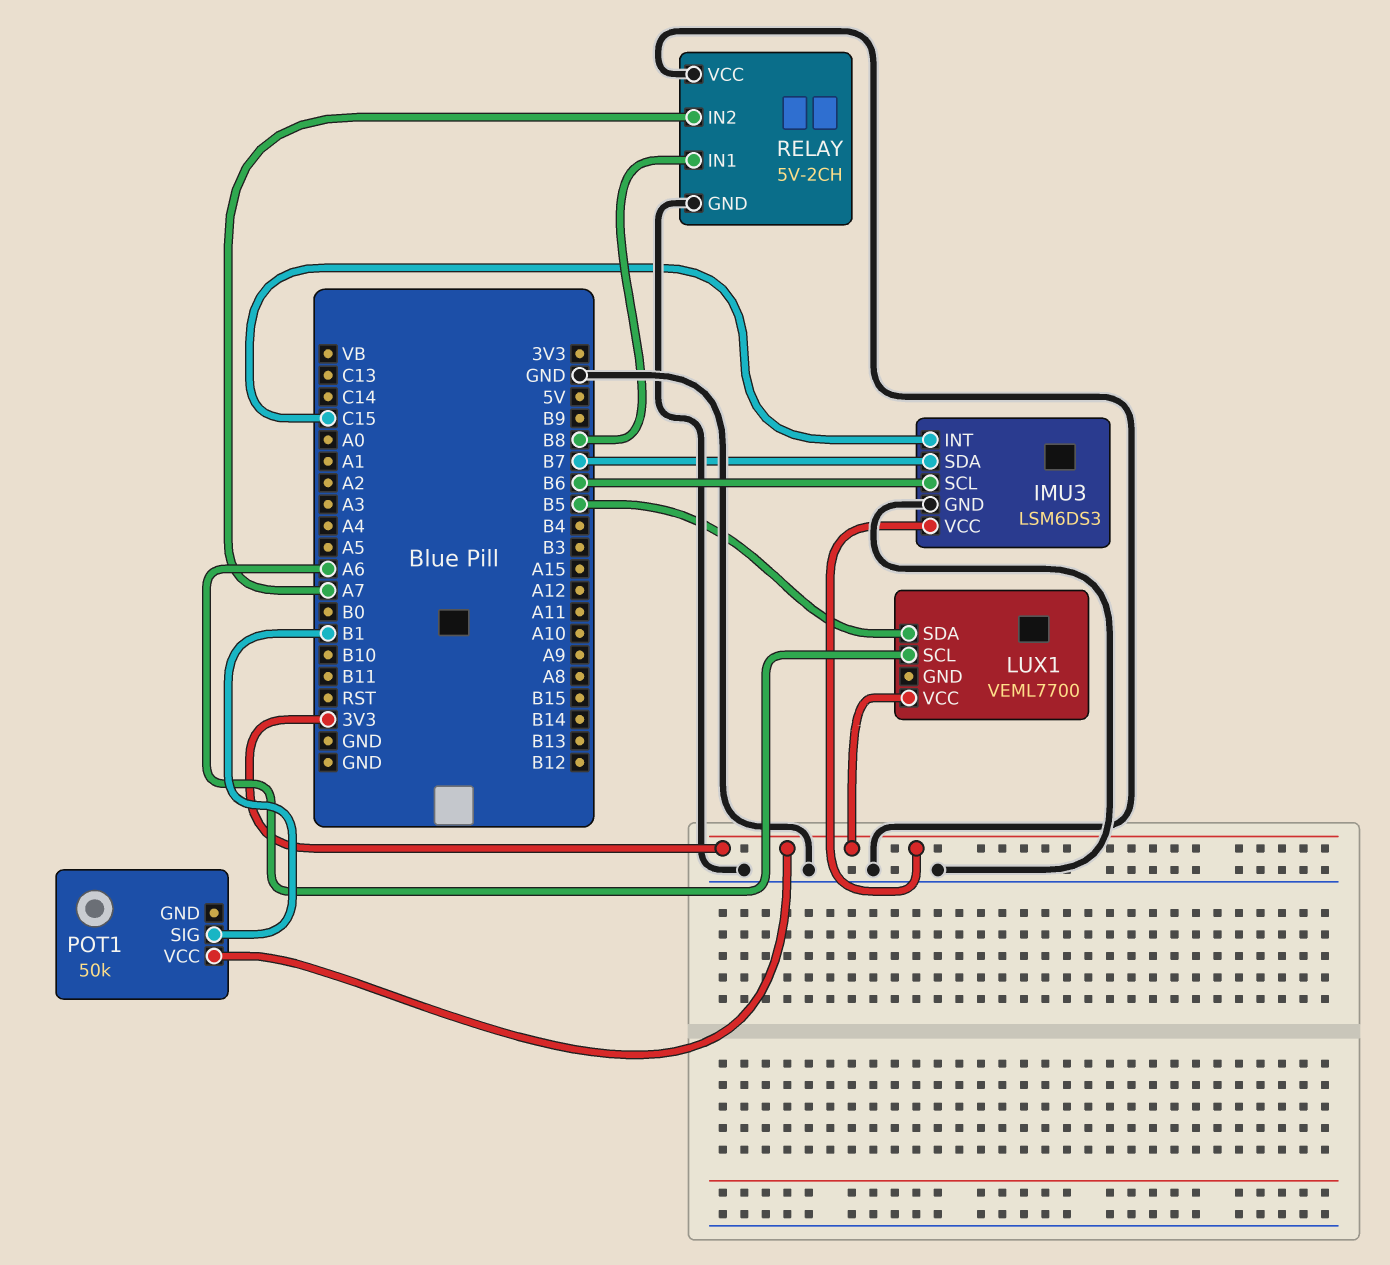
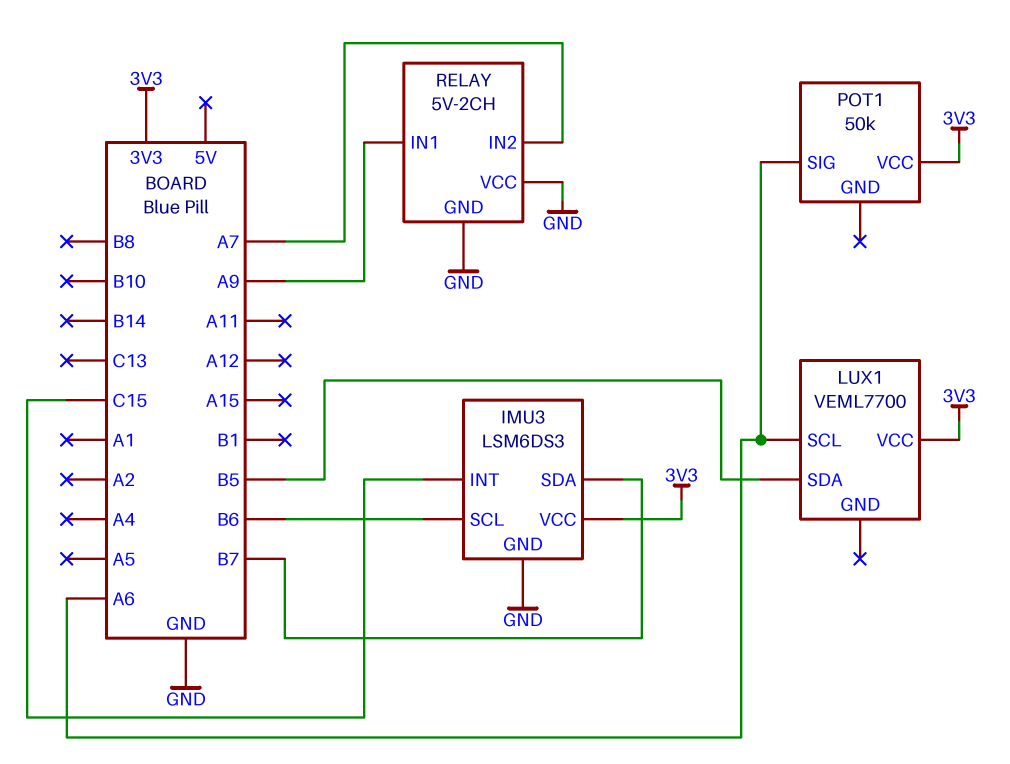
POT1 pin SIG: B1 -> A6
RELAY pin IN1: B8 -> A9

